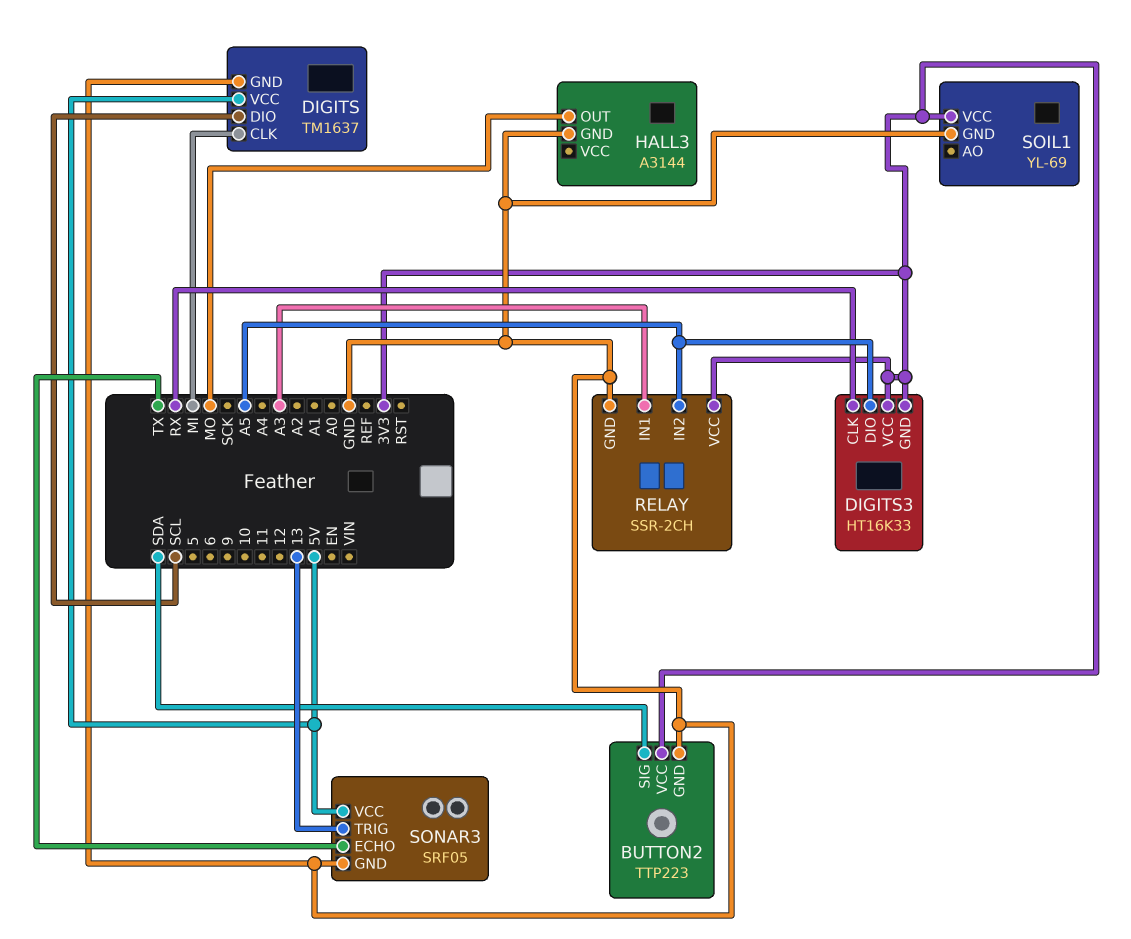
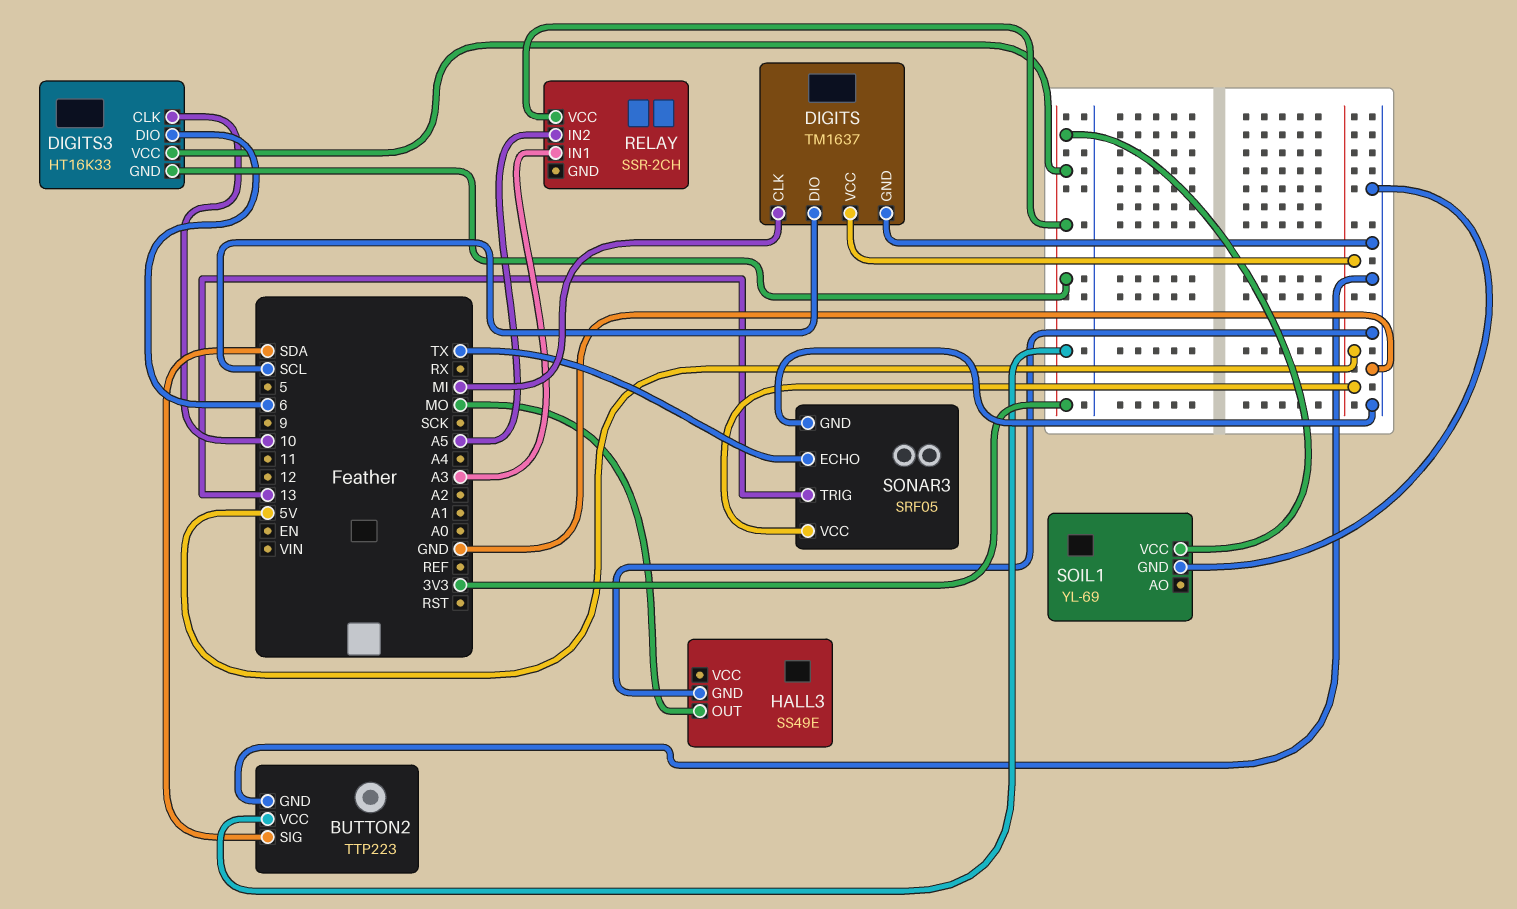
DIGITS3 pin CLK: RX -> 10
DIGITS3 pin DIO: A5 -> 6
HALL3: A3144 -> SS49E
RELAY pin GND: GND -> none

